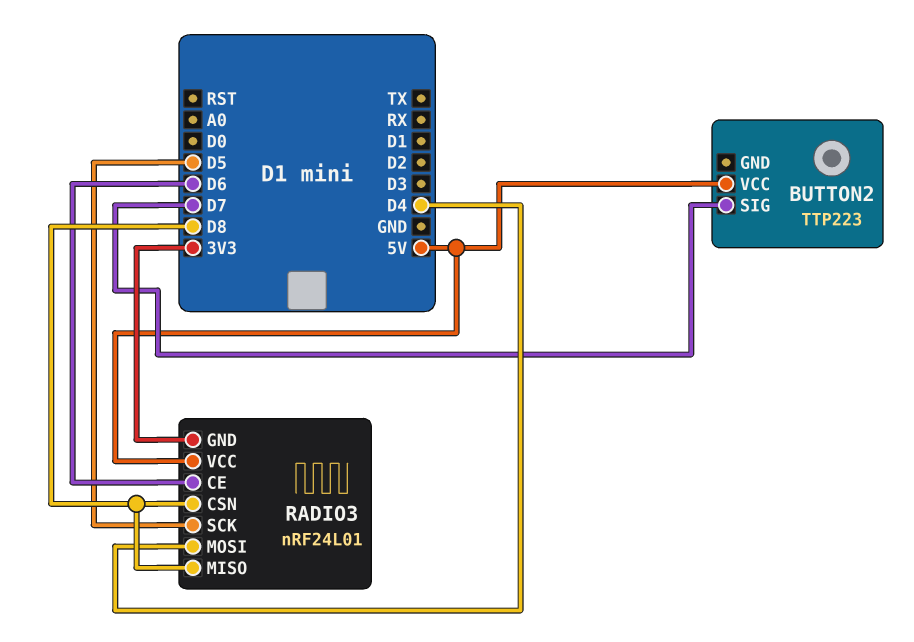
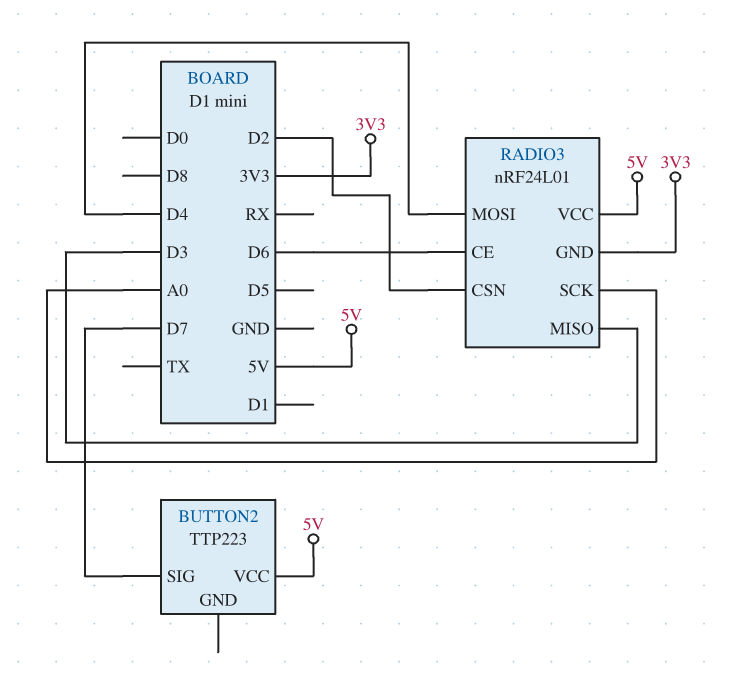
RADIO3 pin CSN: D8 -> D2
RADIO3 pin MISO: D8 -> D3
RADIO3 pin SCK: D5 -> A0

